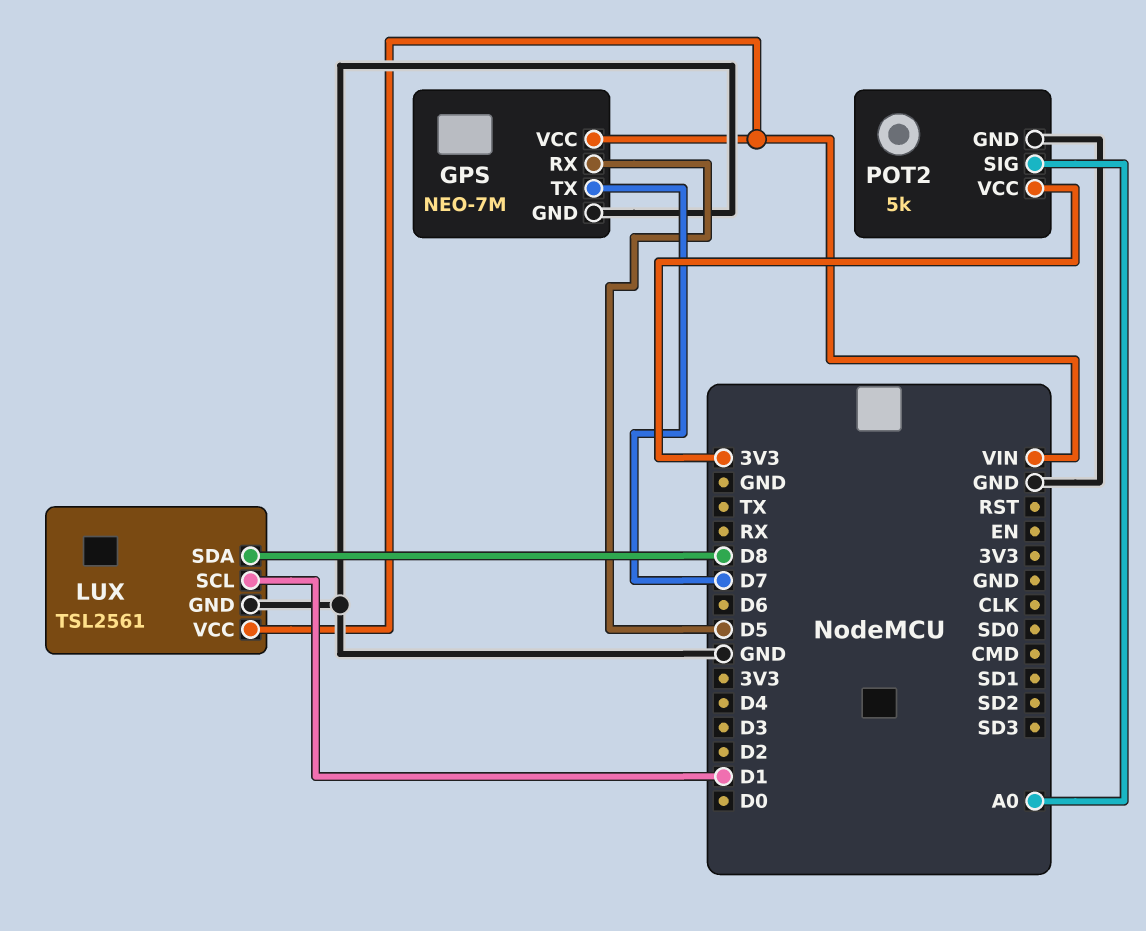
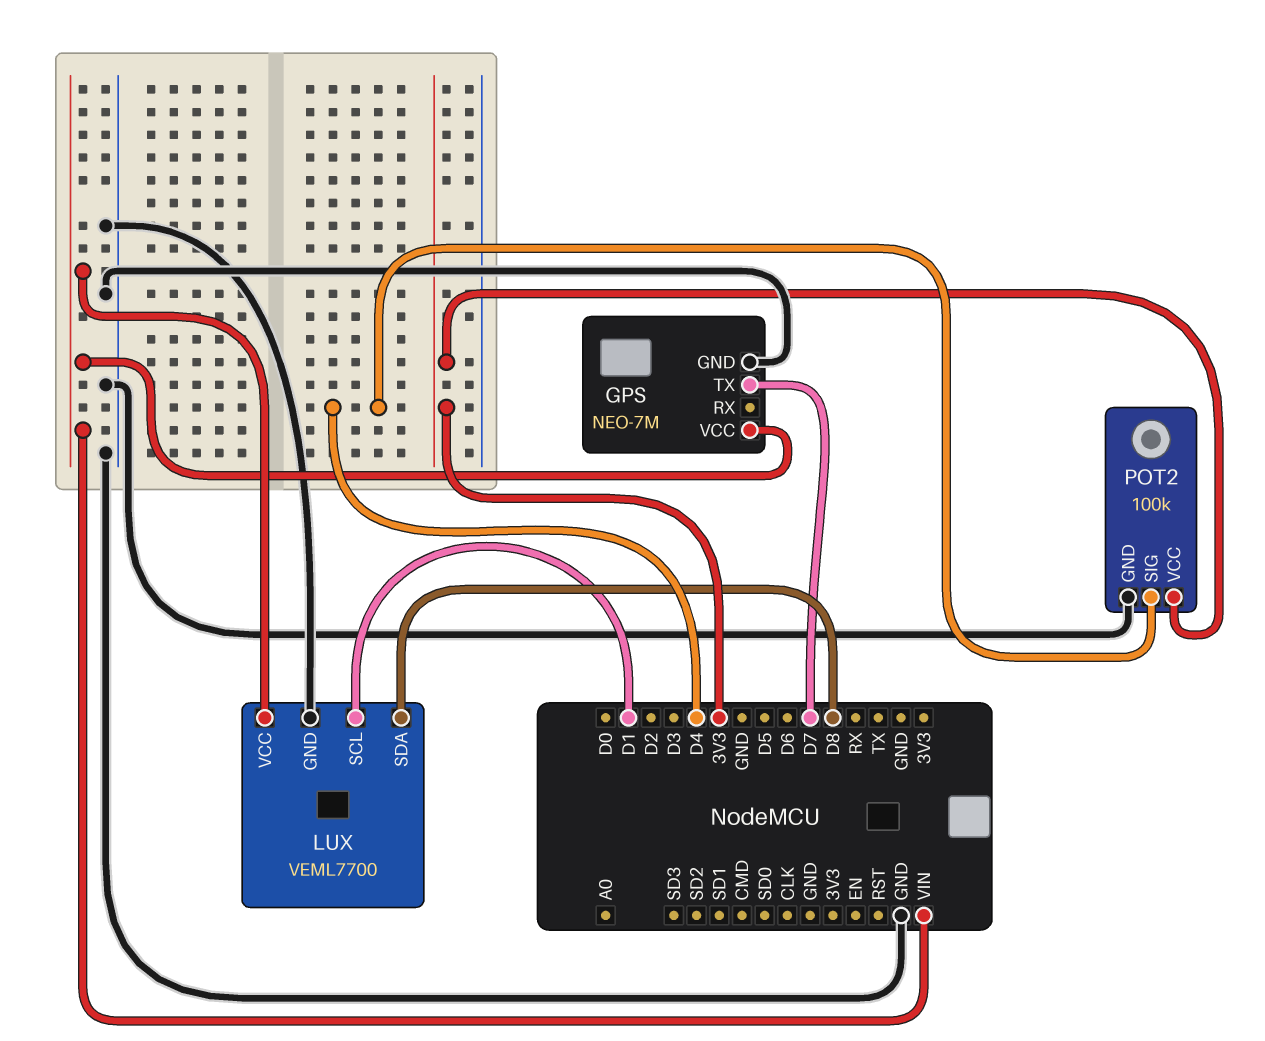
GPS pin RX: D5 -> none
LUX: TSL2561 -> VEML7700
POT2: 5k -> 100k
POT2 pin SIG: A0 -> D4

